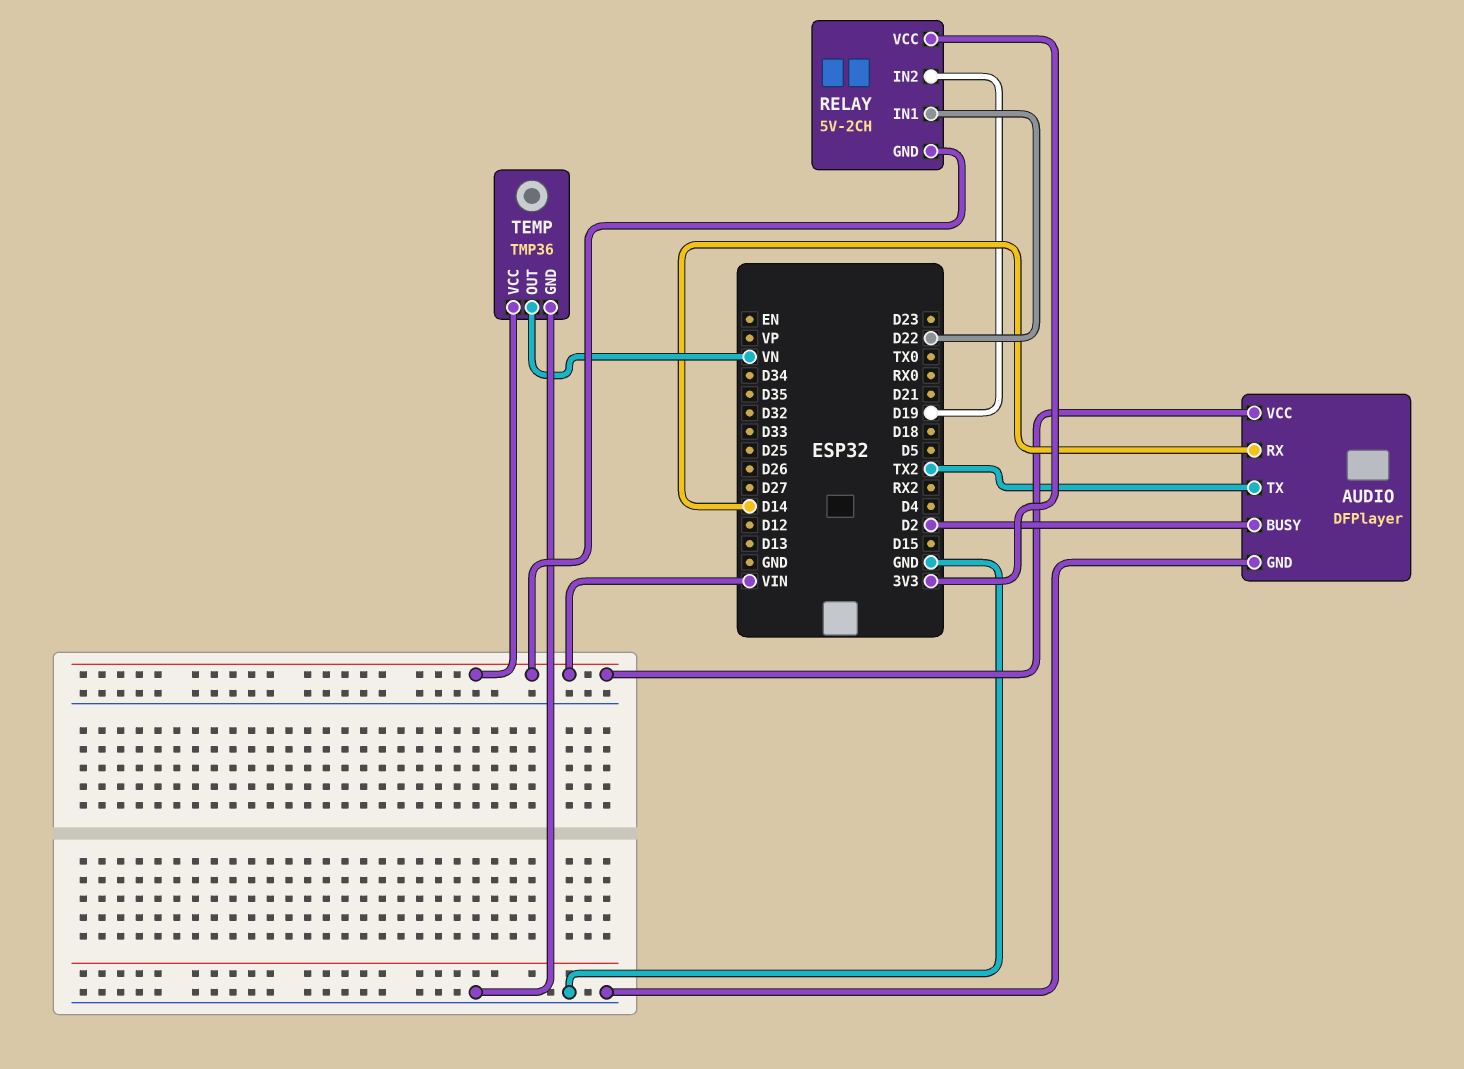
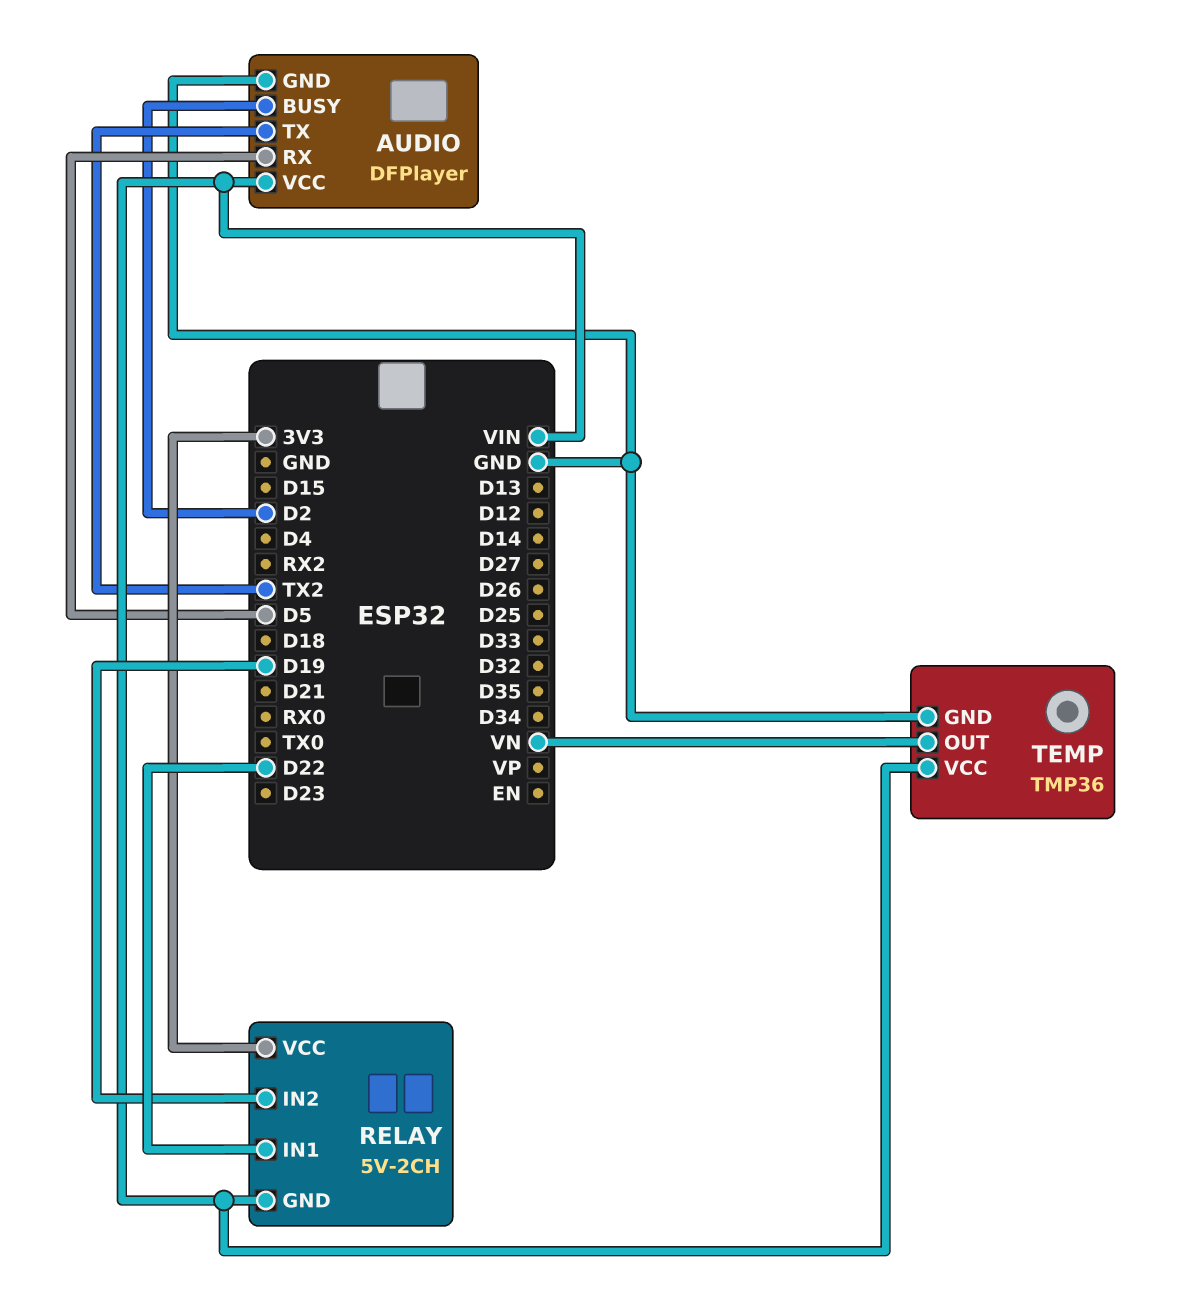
AUDIO pin RX: D14 -> D5

